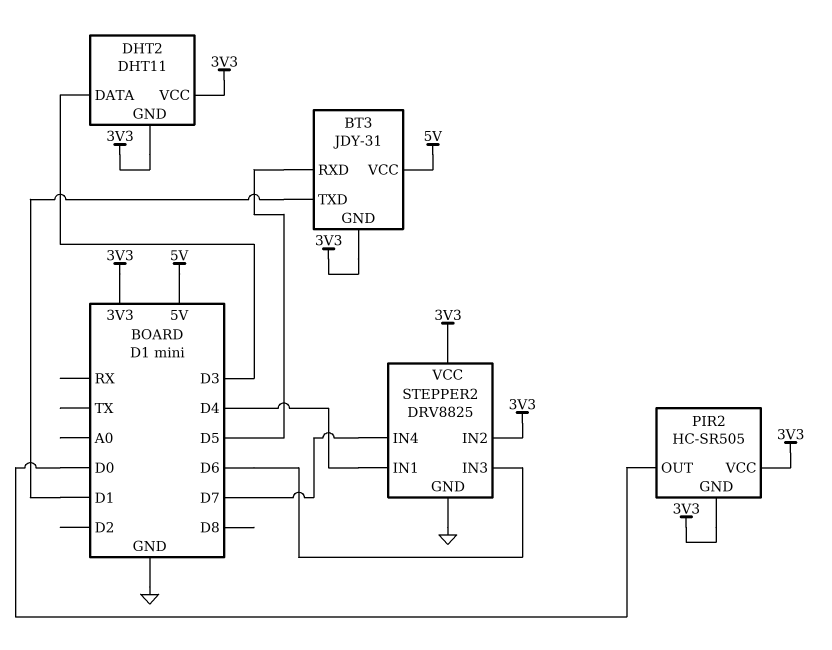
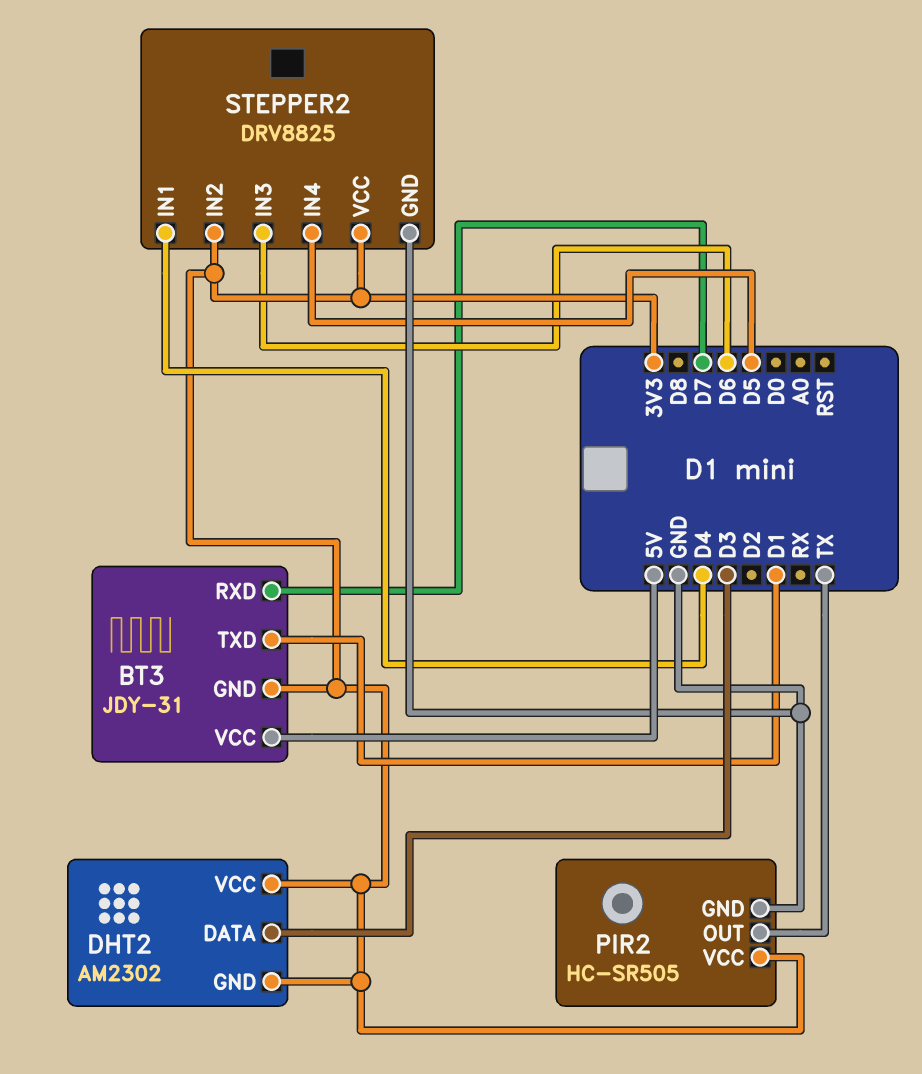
BT3 pin RXD: D5 -> D7
DHT2: DHT11 -> AM2302
PIR2 pin GND: 3V3 -> GND
PIR2 pin OUT: D0 -> TX
STEPPER2 pin IN4: D7 -> D5

